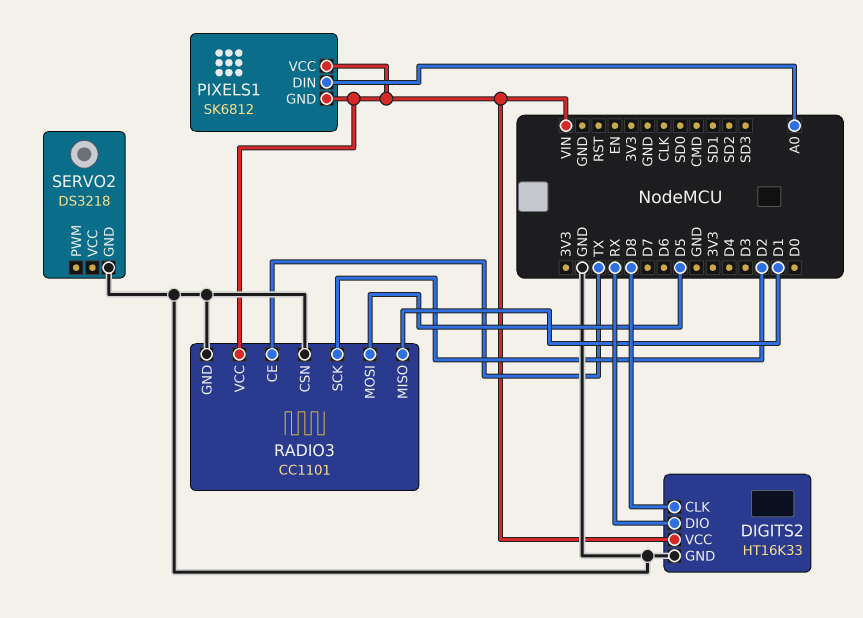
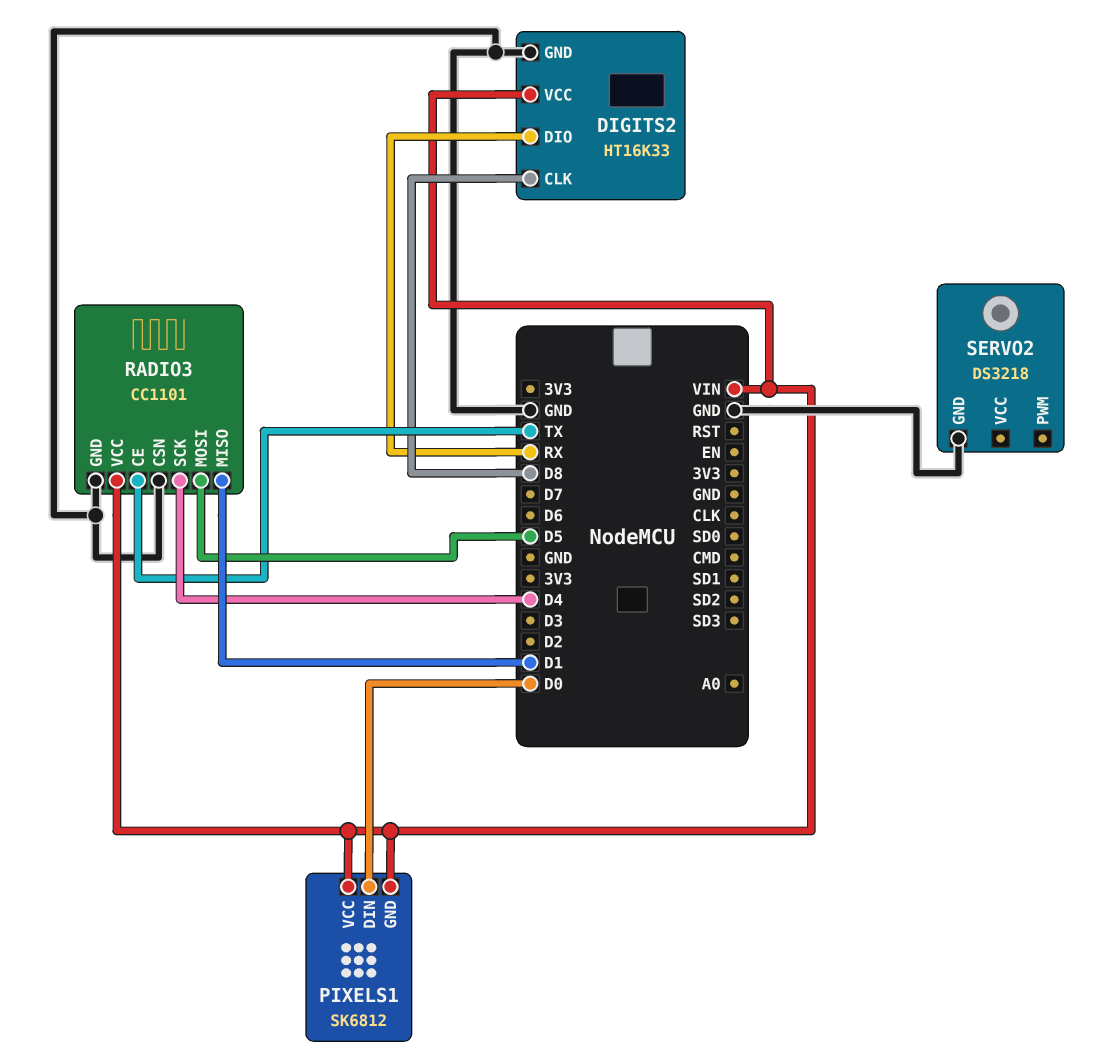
PIXELS1 pin DIN: A0 -> D0
RADIO3 pin SCK: D2 -> D4

